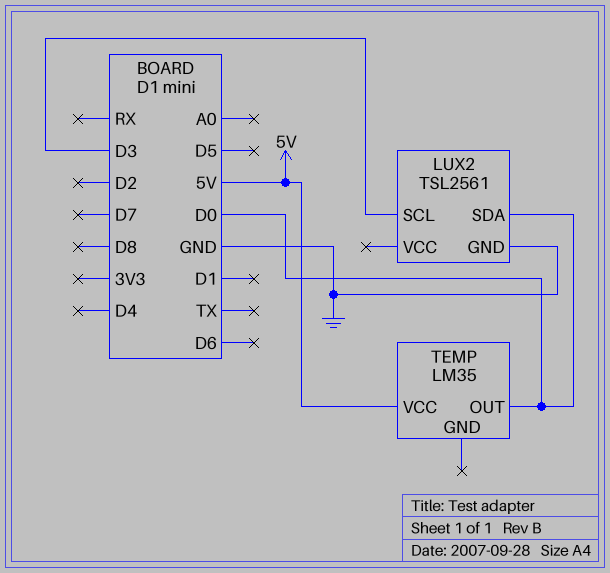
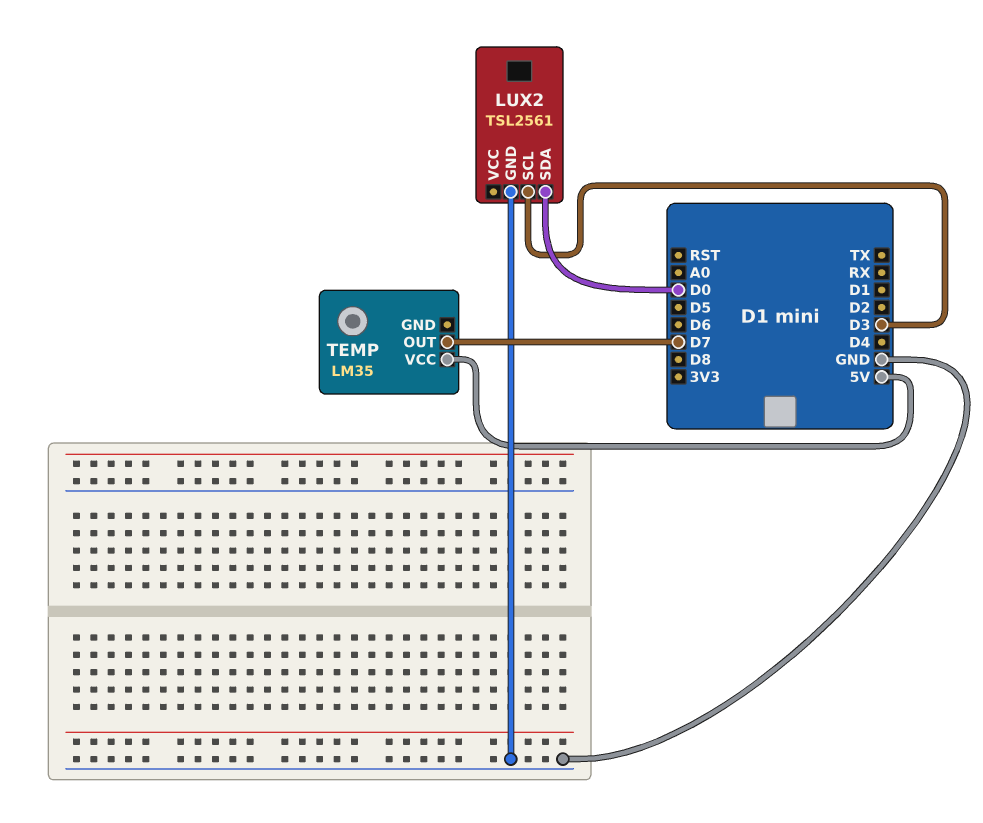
TEMP pin OUT: D0 -> D7

